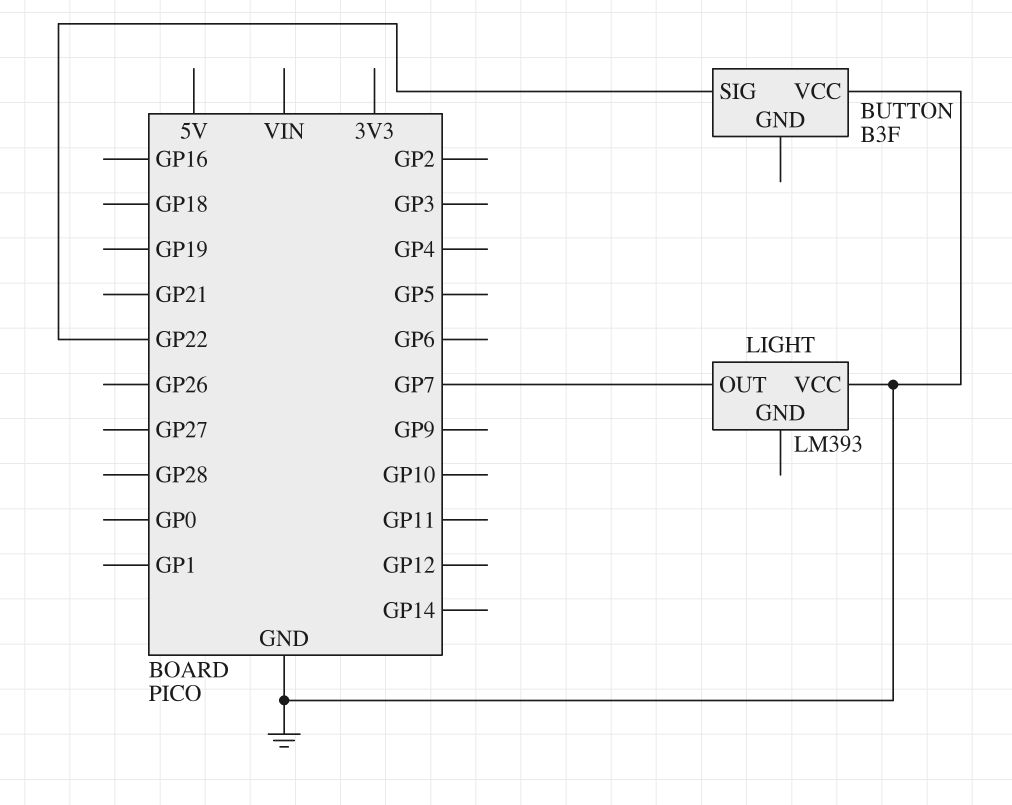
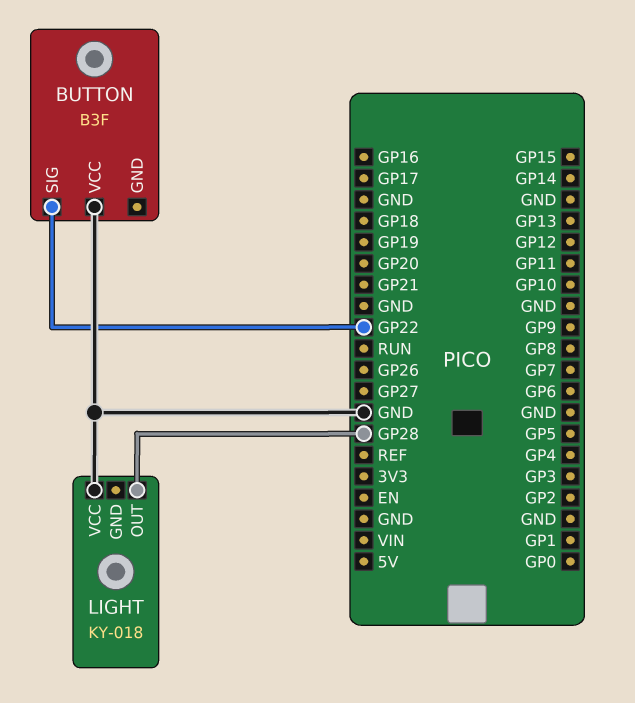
LIGHT: LM393 -> KY-018
LIGHT pin OUT: GP7 -> GP28

